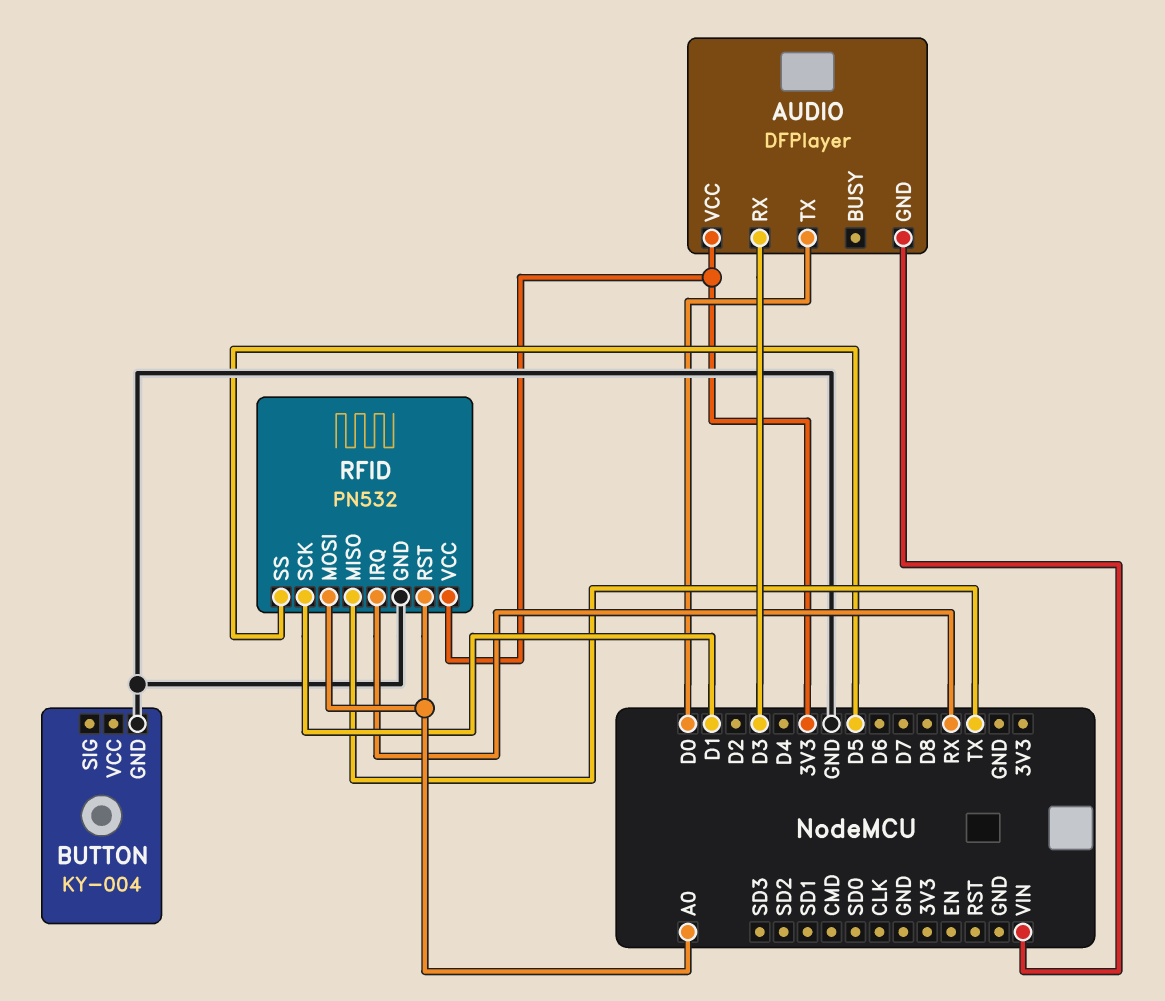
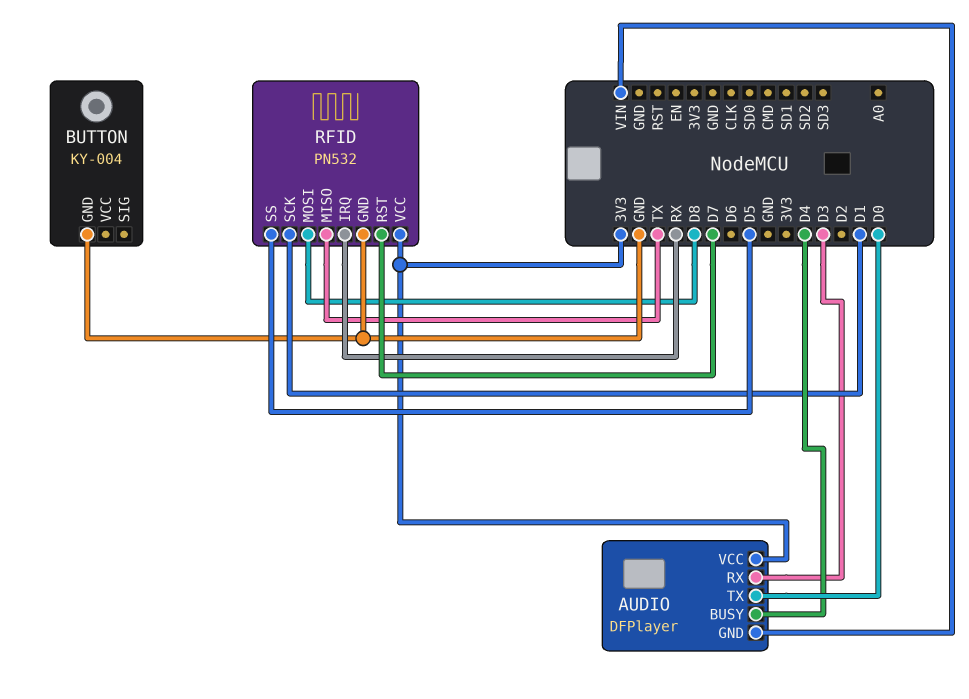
AUDIO pin BUSY: none -> D4
RFID pin MOSI: A0 -> D8
RFID pin RST: A0 -> D7

